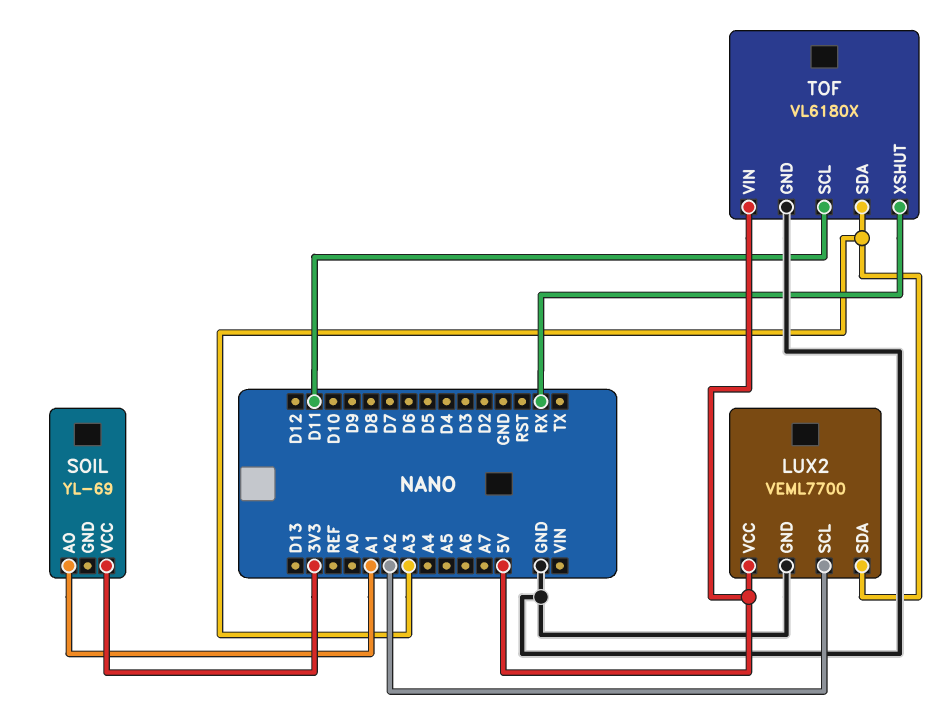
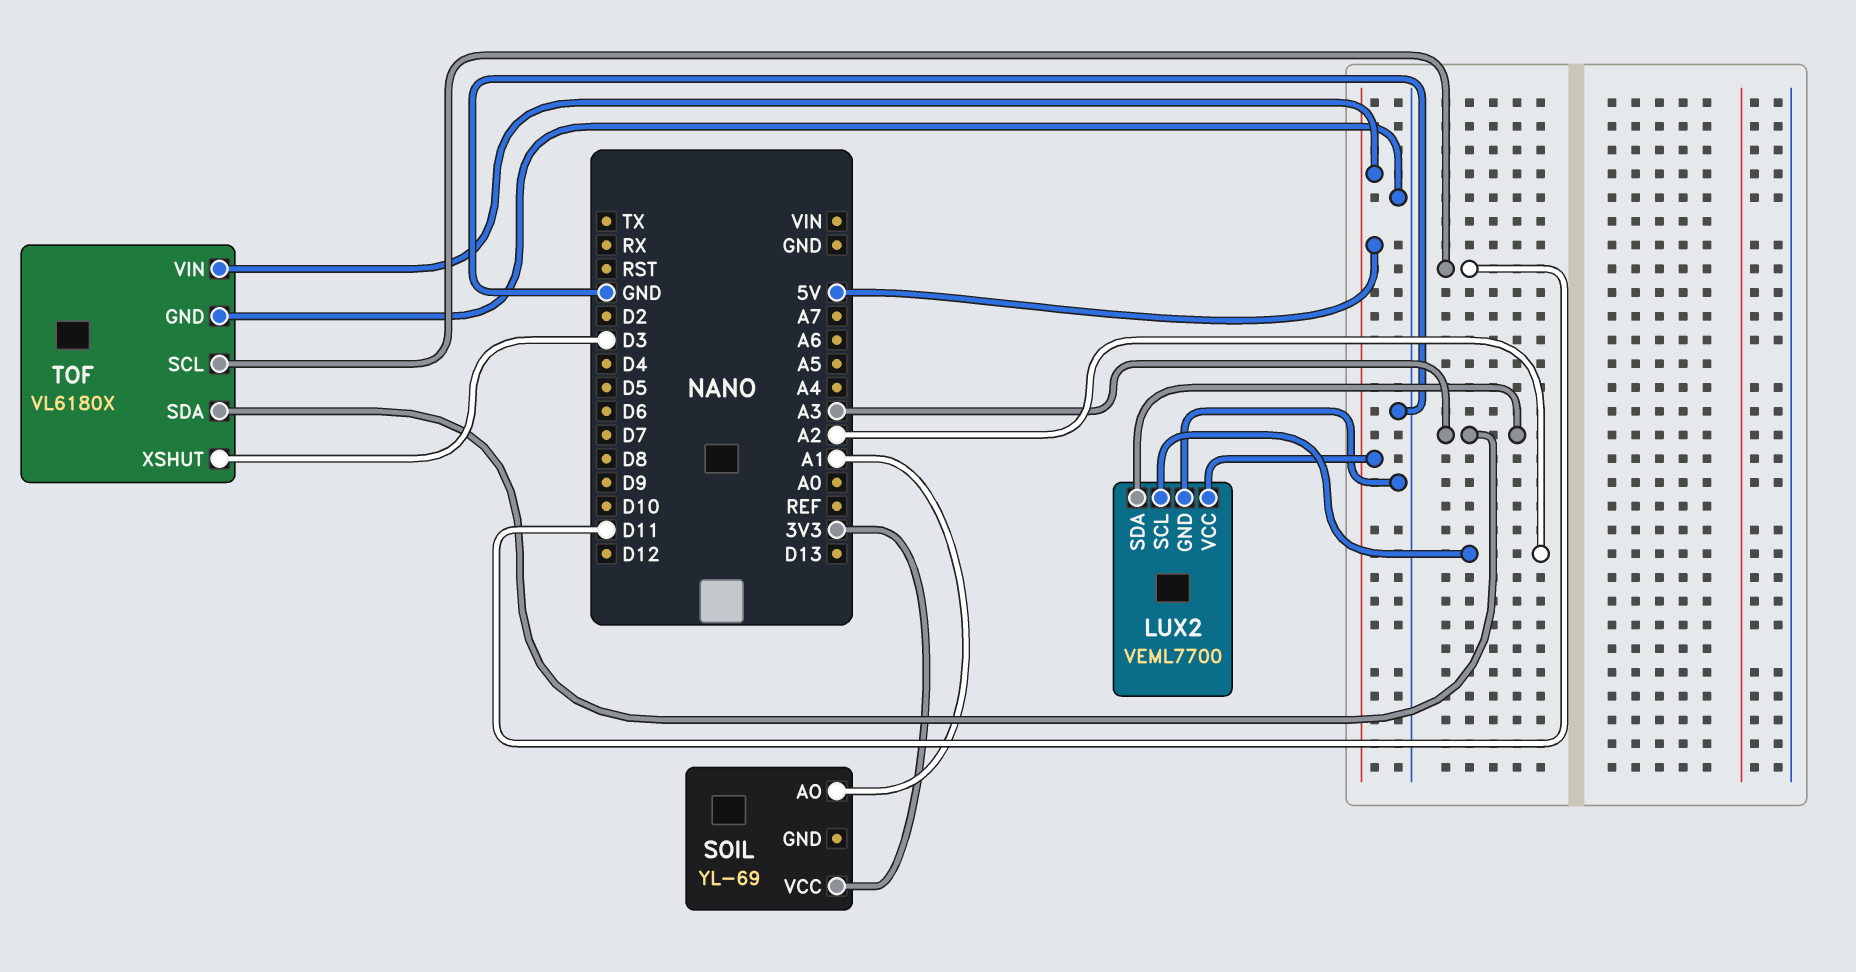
TOF pin XSHUT: RX -> D3

